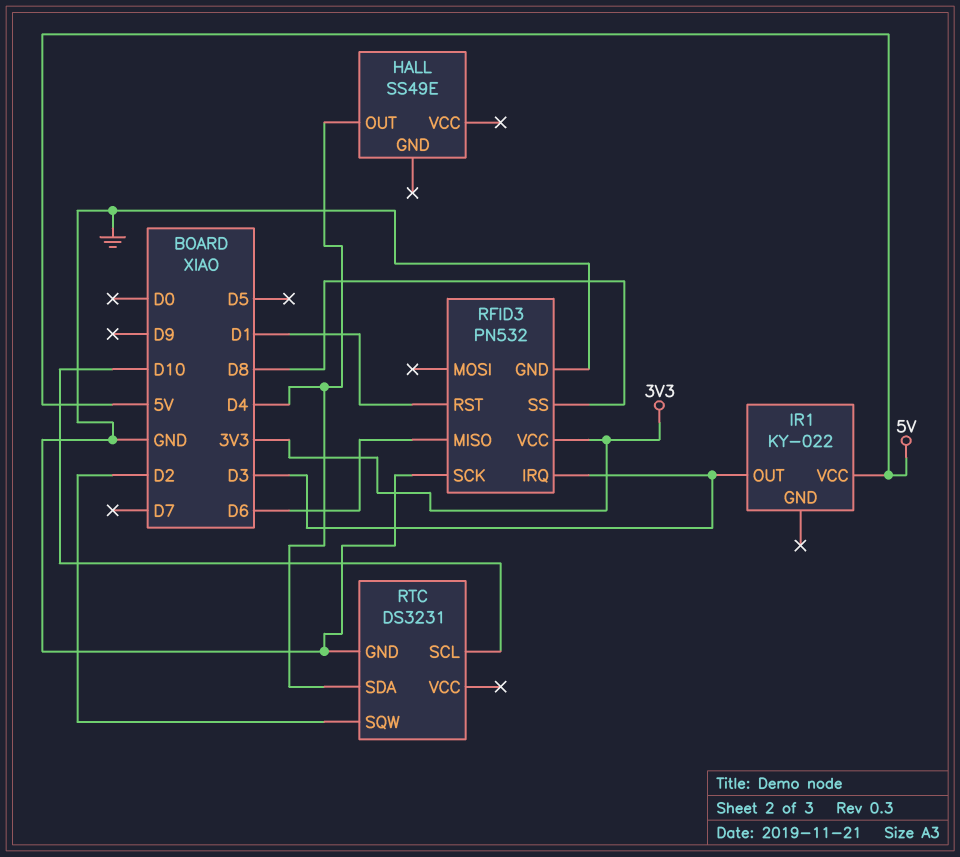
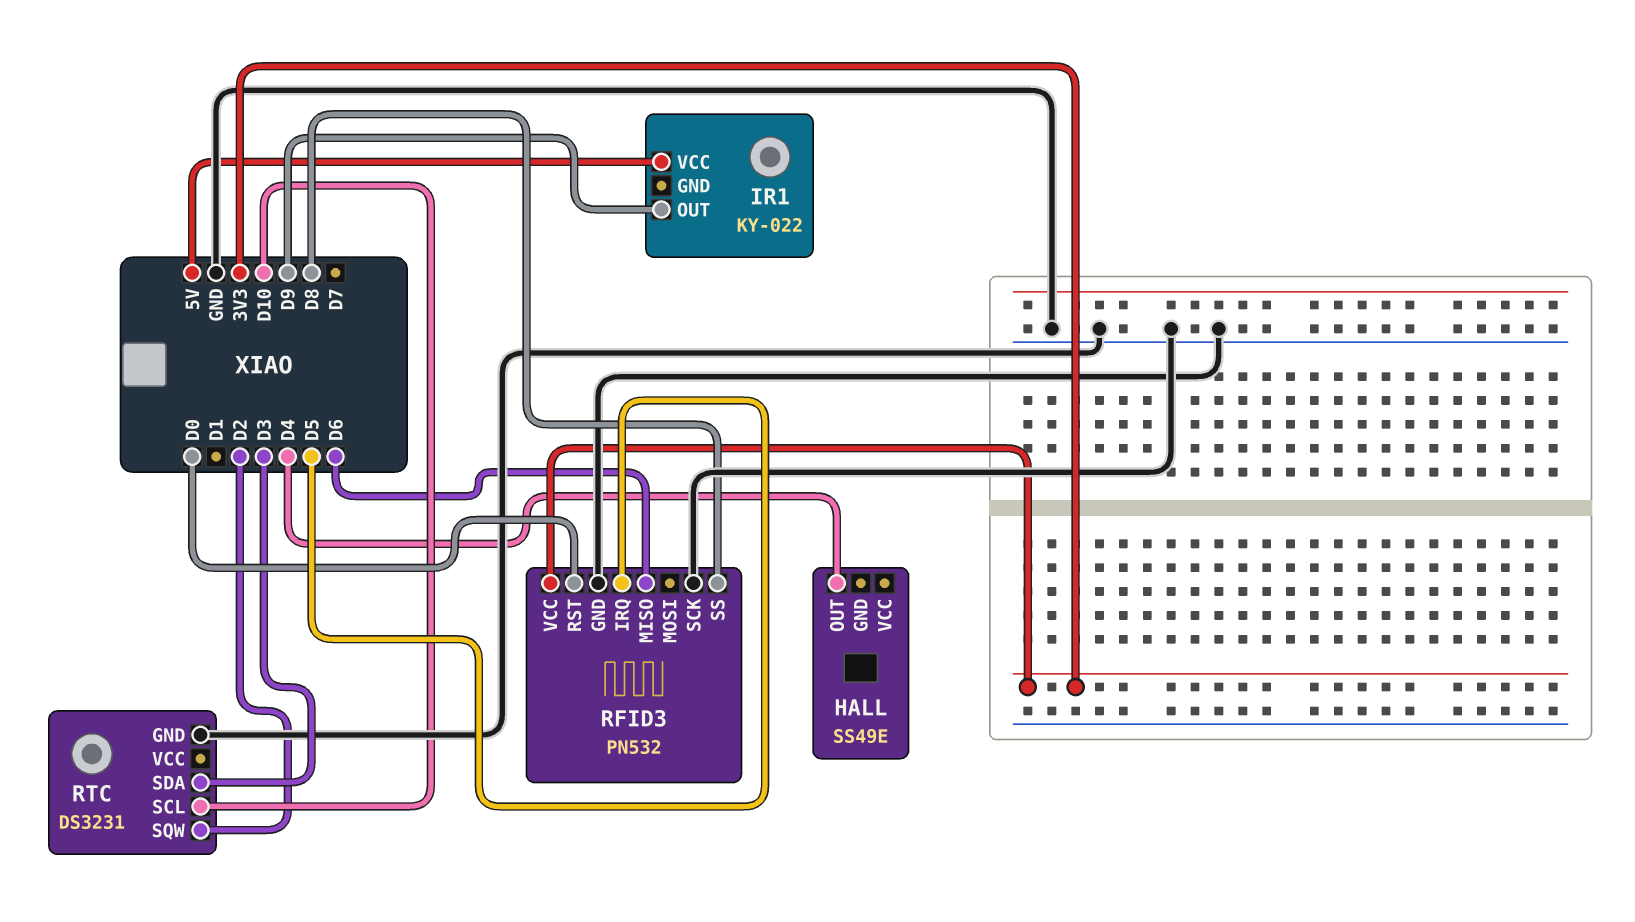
IR1 pin OUT: D3 -> D9
RFID3 pin IRQ: D3 -> D5
RFID3 pin RST: D1 -> D0
RTC pin SDA: D4 -> D3

